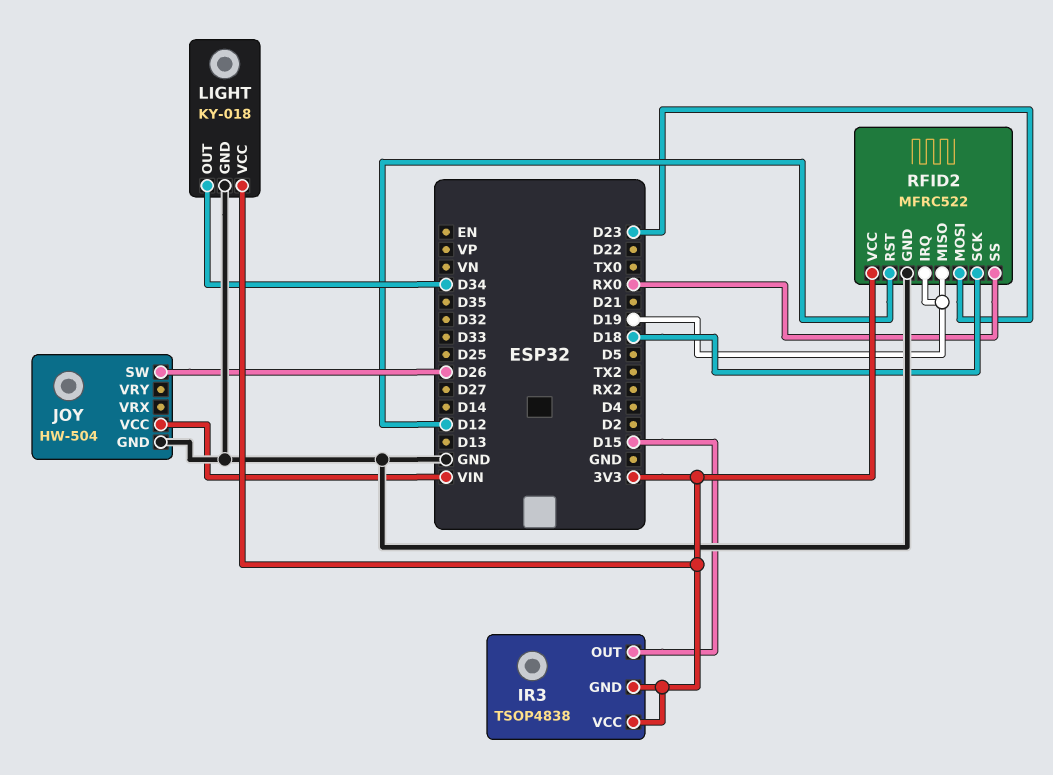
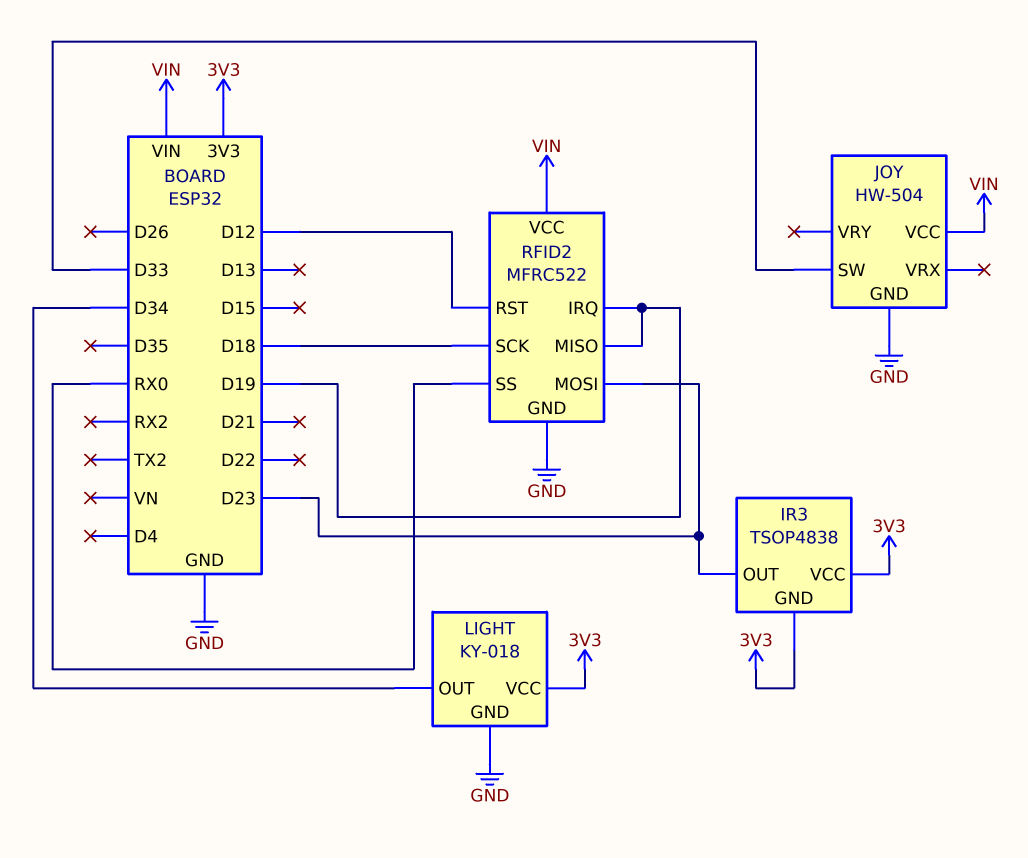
IR3 pin OUT: D15 -> D23
JOY pin SW: D26 -> D33
RFID2 pin VCC: 3V3 -> VIN

